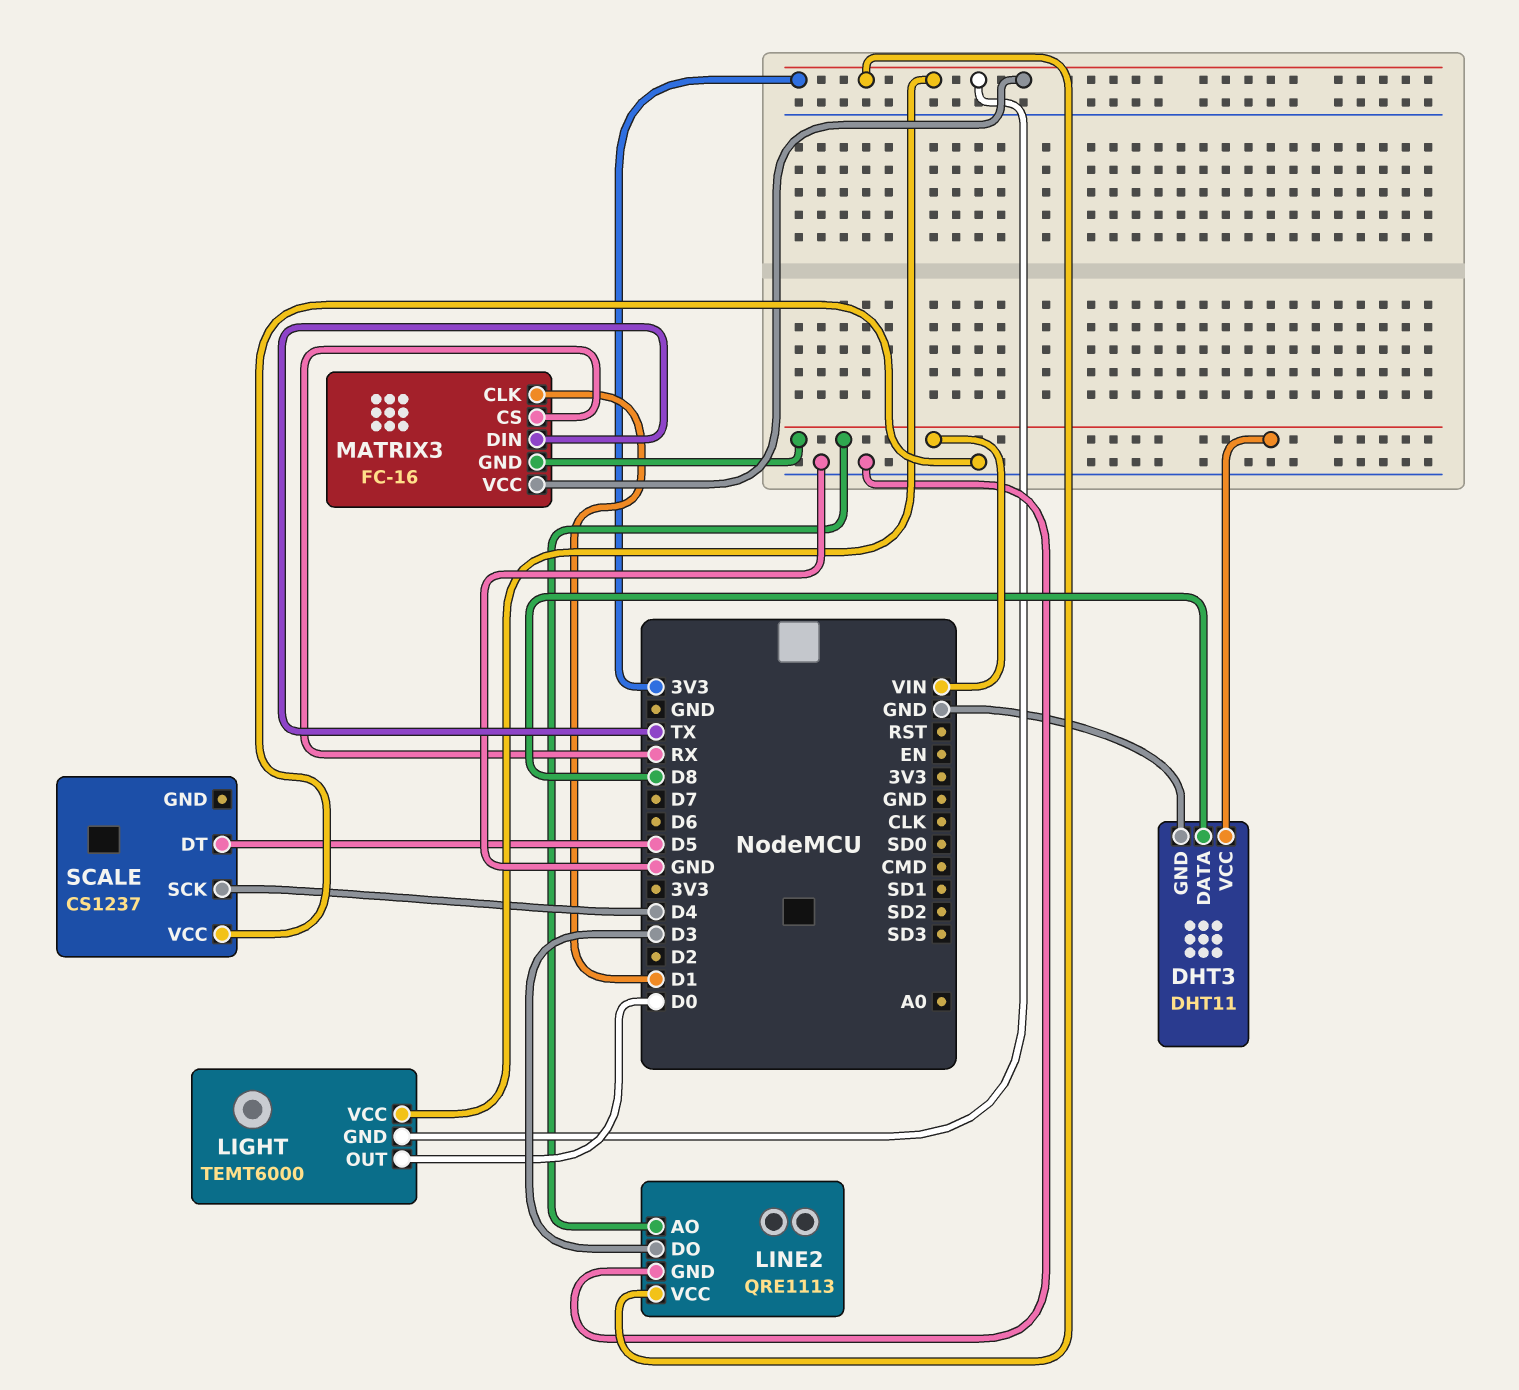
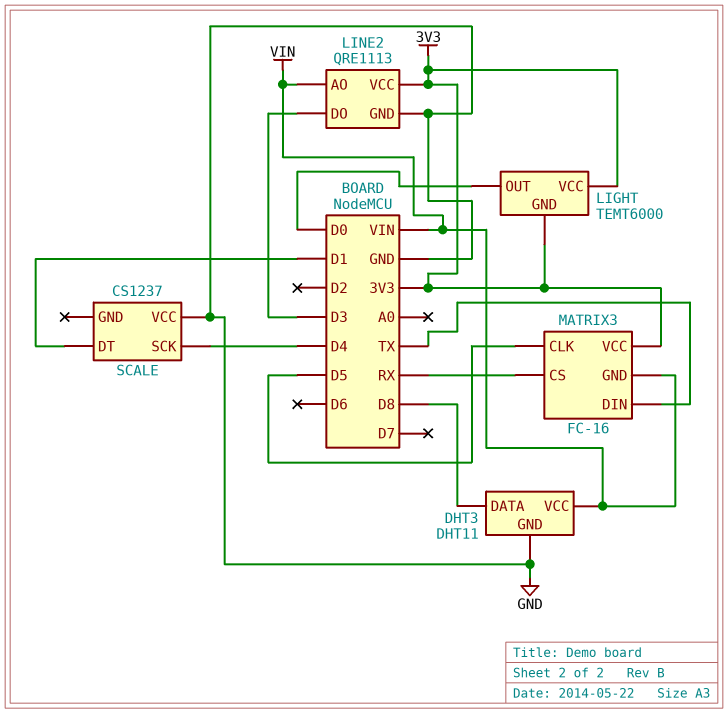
MATRIX3 pin CLK: D1 -> D5
SCALE pin DT: D5 -> D1

